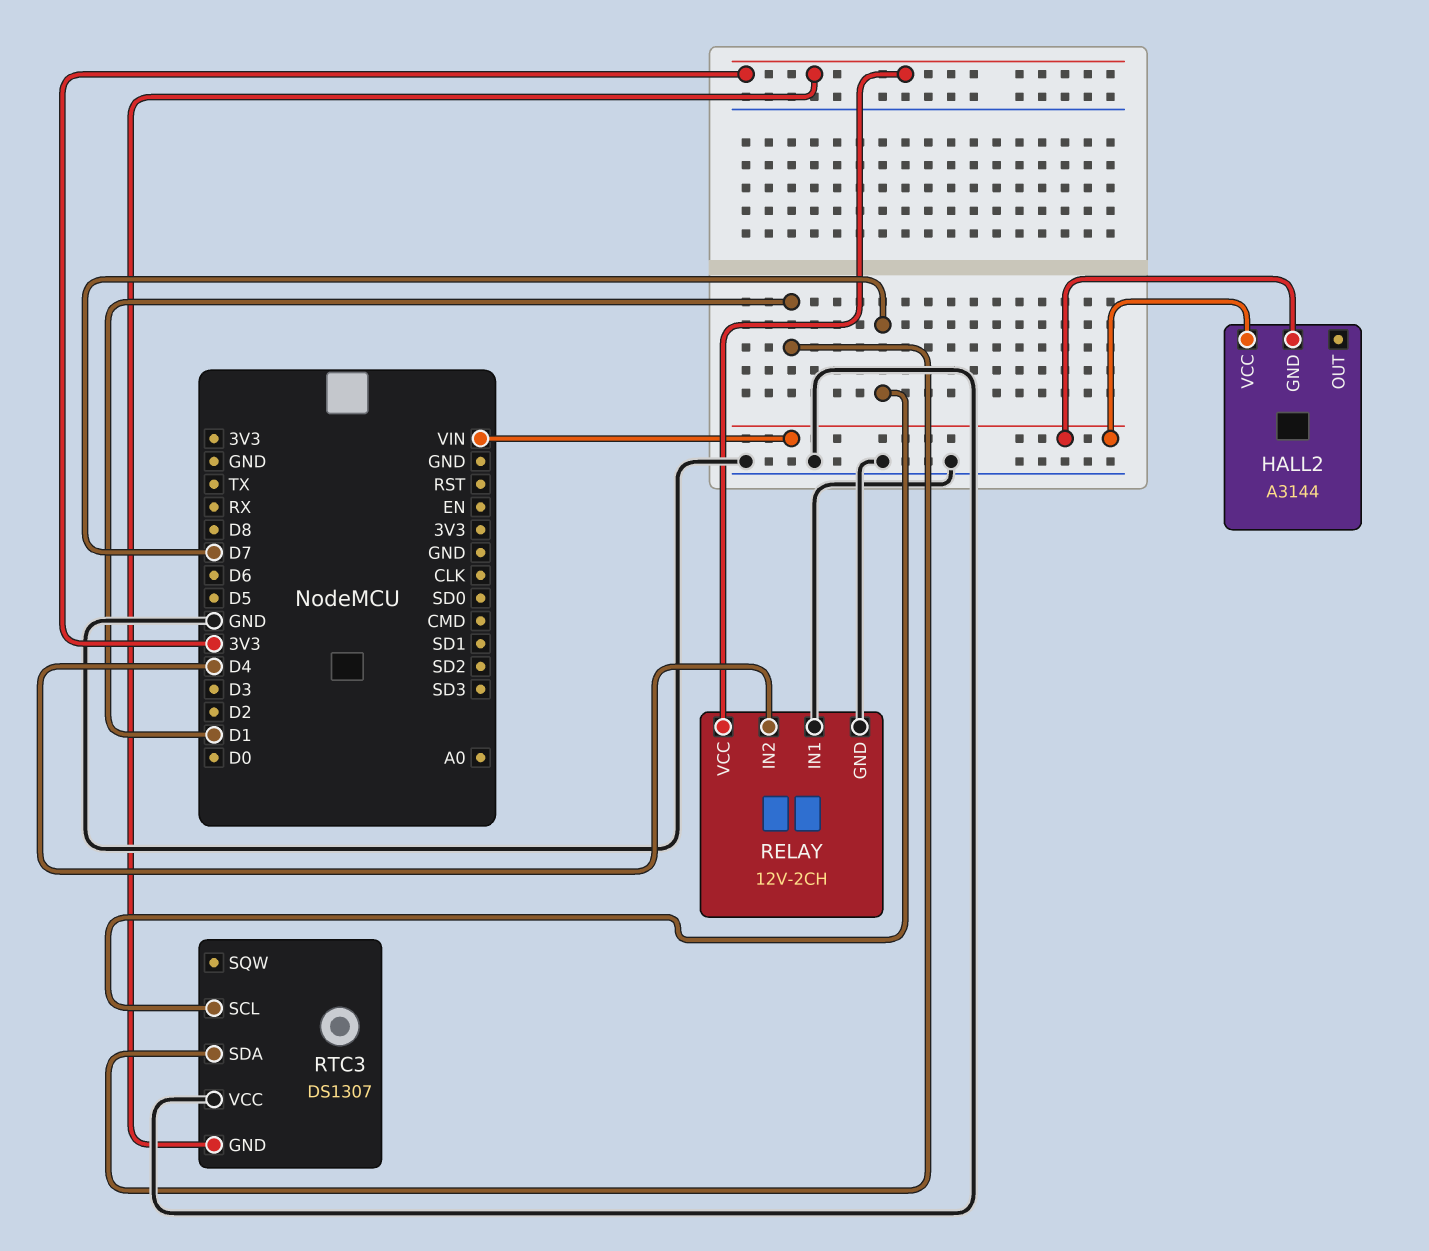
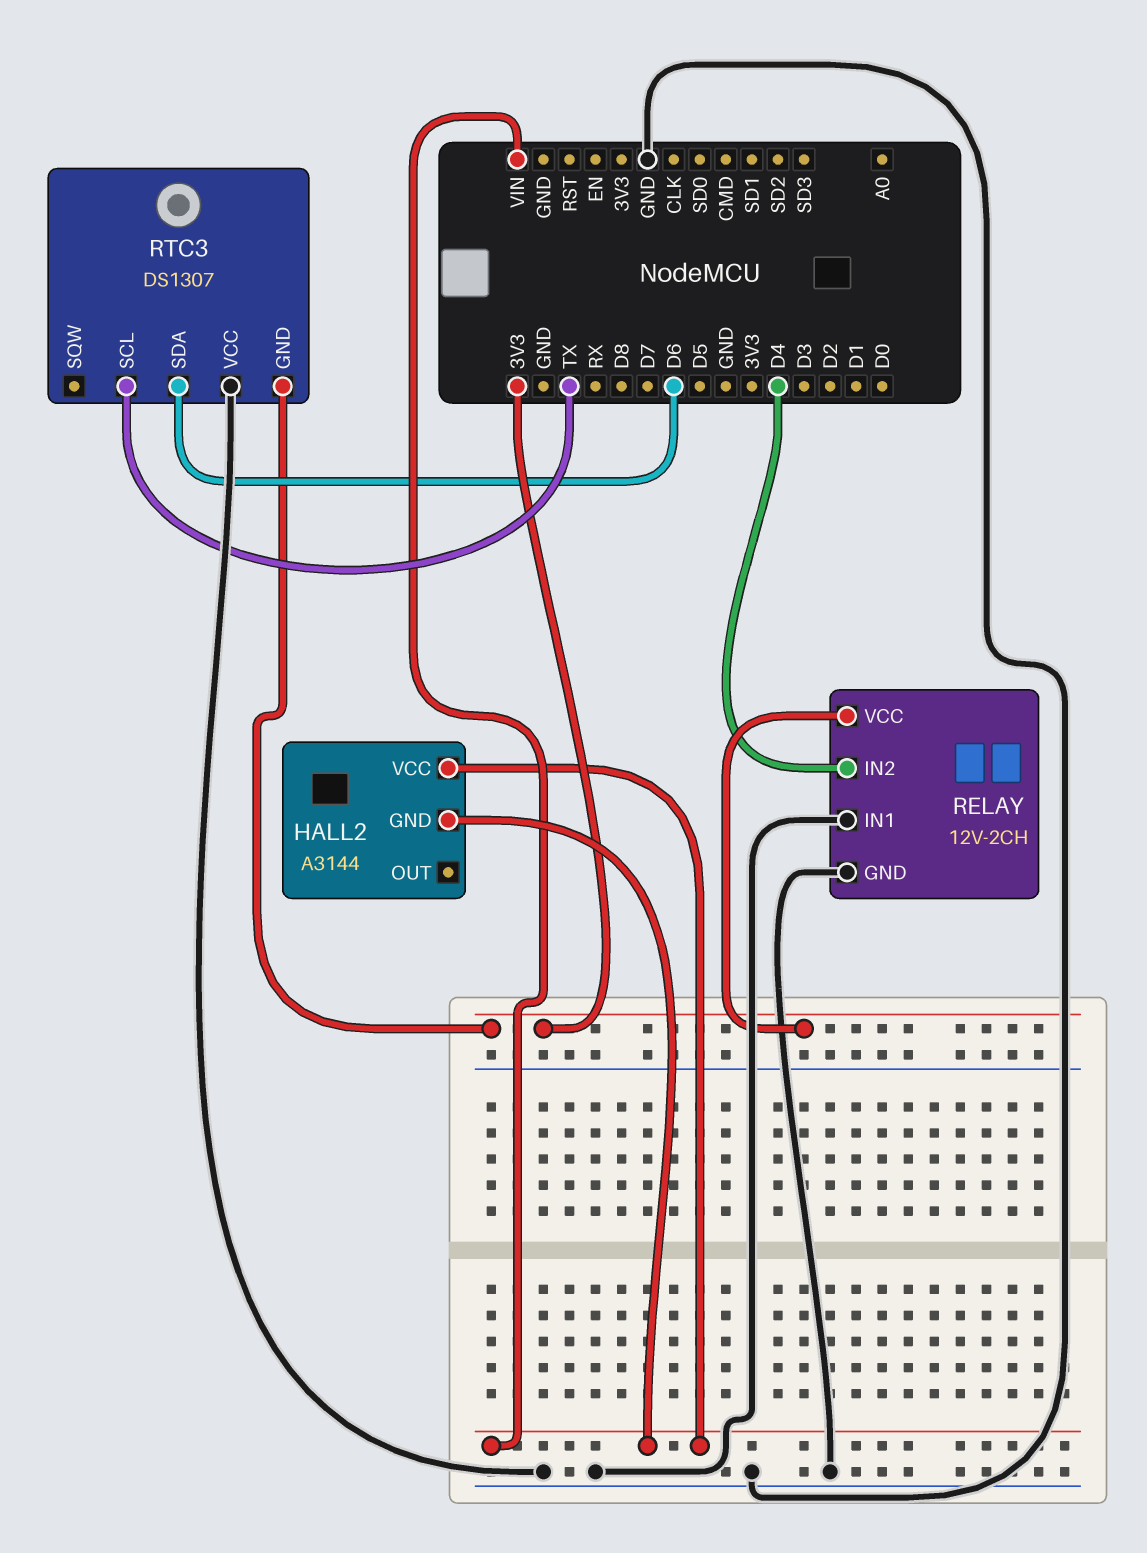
RTC3 pin SCL: D7 -> TX
RTC3 pin SDA: D1 -> D6

